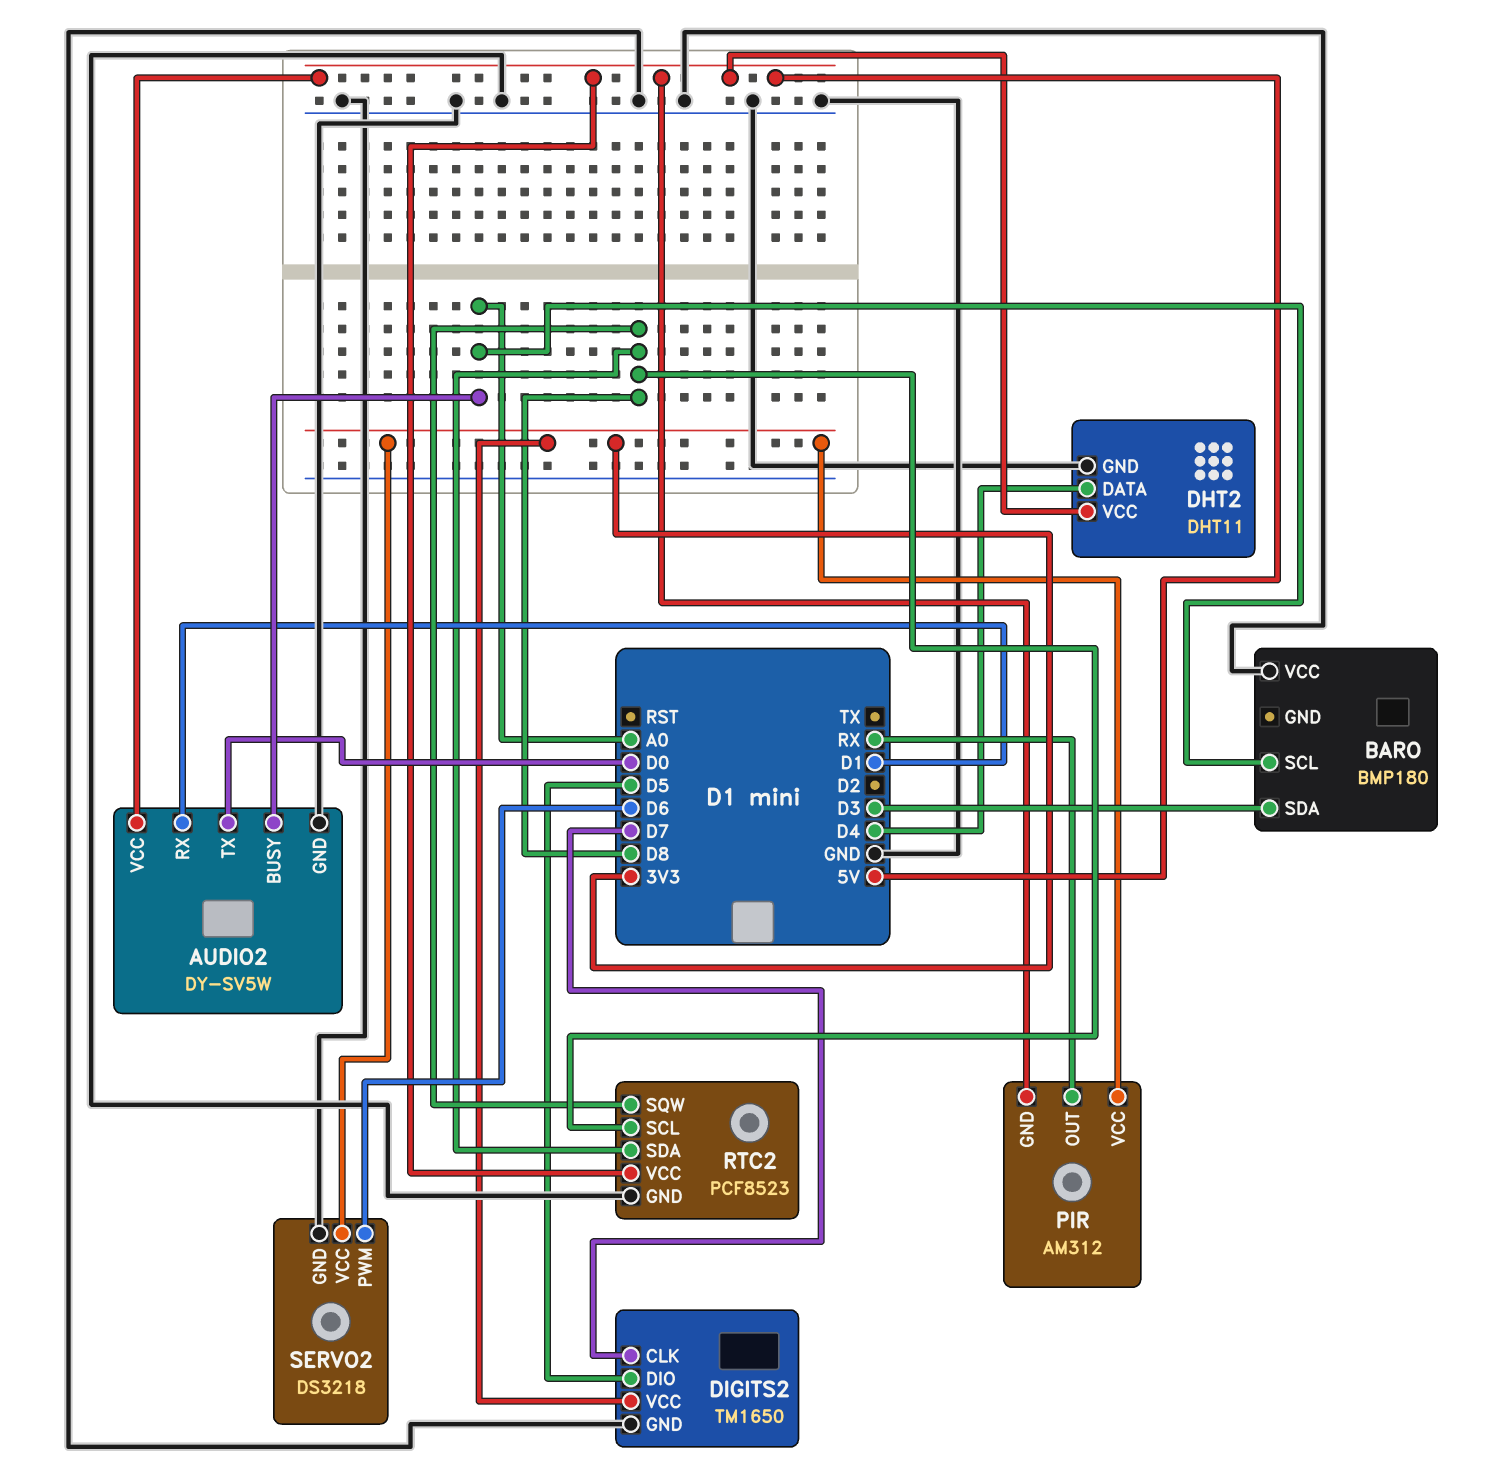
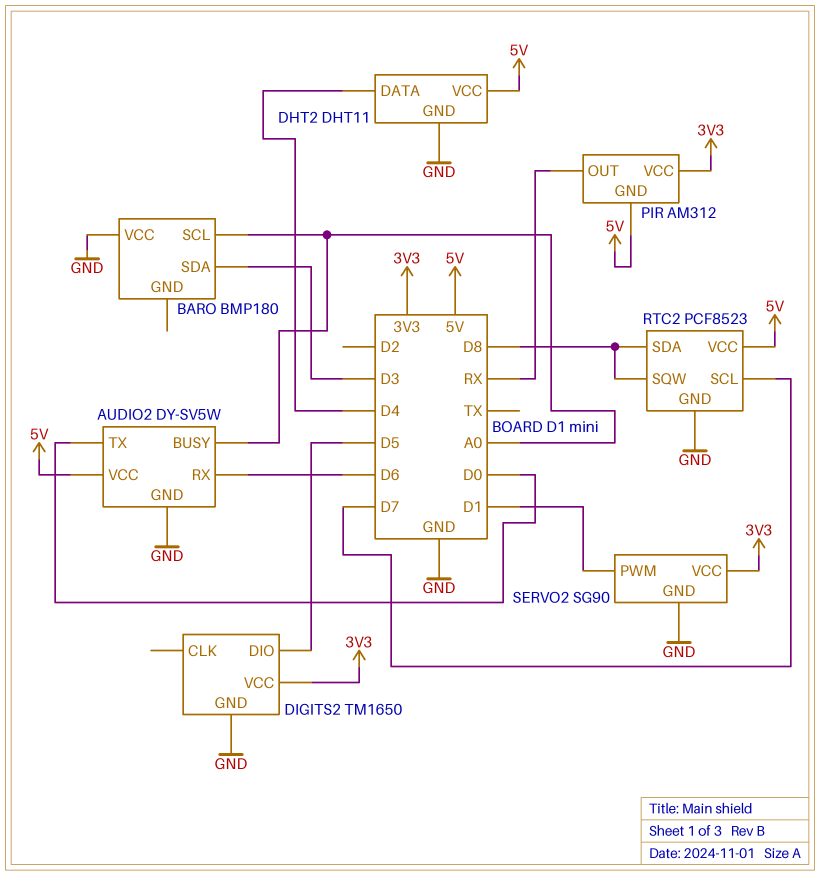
AUDIO2 pin RX: D1 -> D6
DIGITS2 pin CLK: D7 -> none
RTC2 pin SCL: D8 -> D7
SERVO2: DS3218 -> SG90
SERVO2 pin PWM: D6 -> D1

